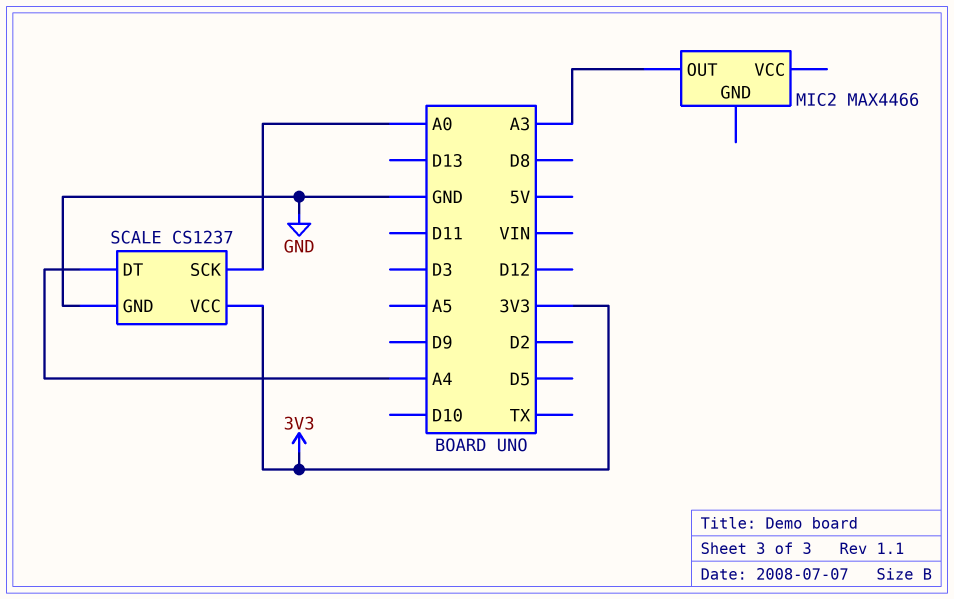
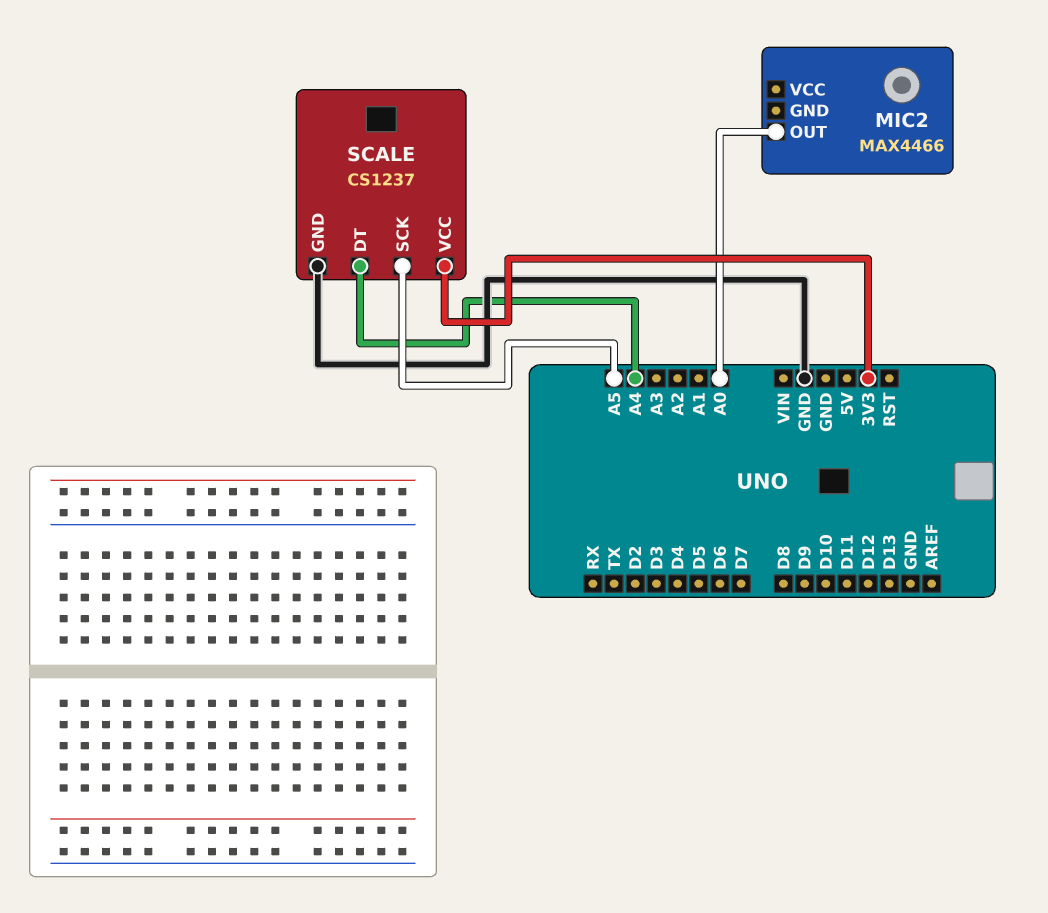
MIC2 pin OUT: A3 -> A0
SCALE pin SCK: A0 -> A5

